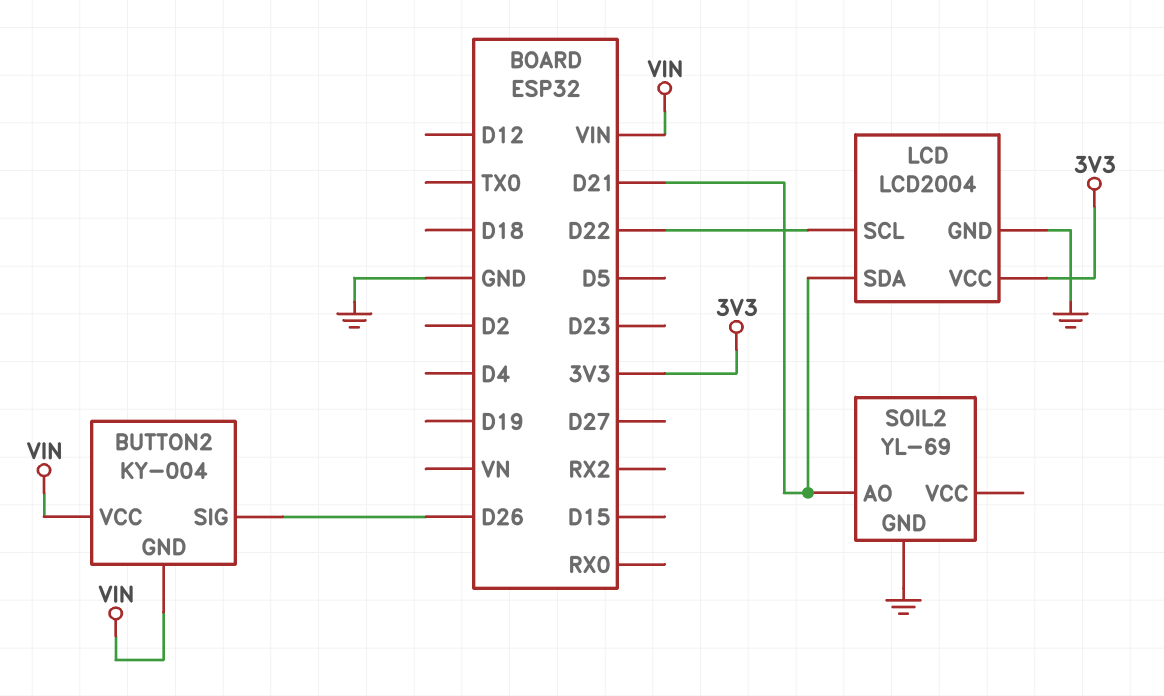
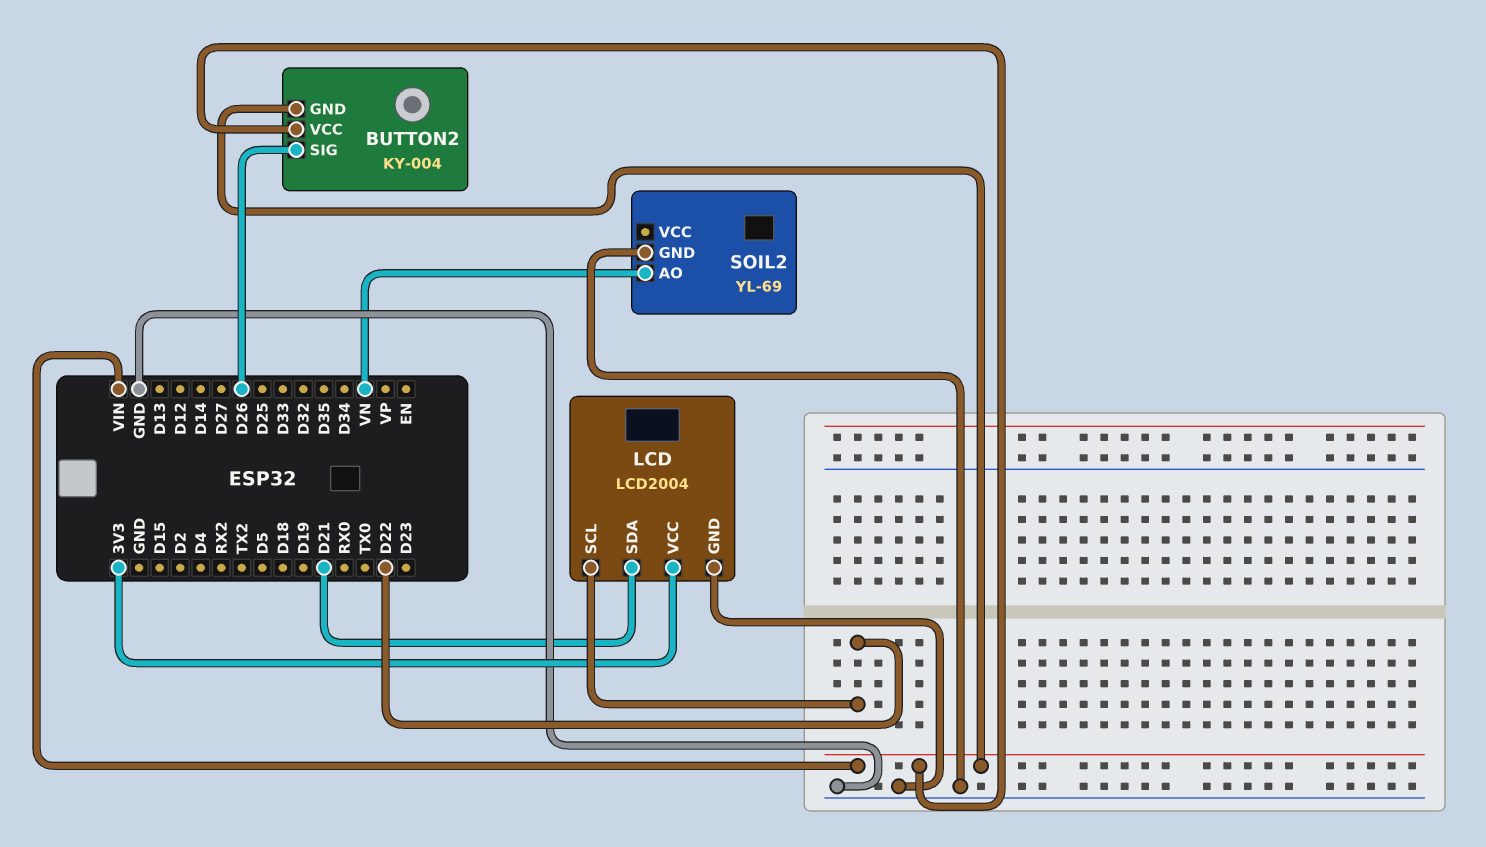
SOIL2 pin AO: D21 -> VN

